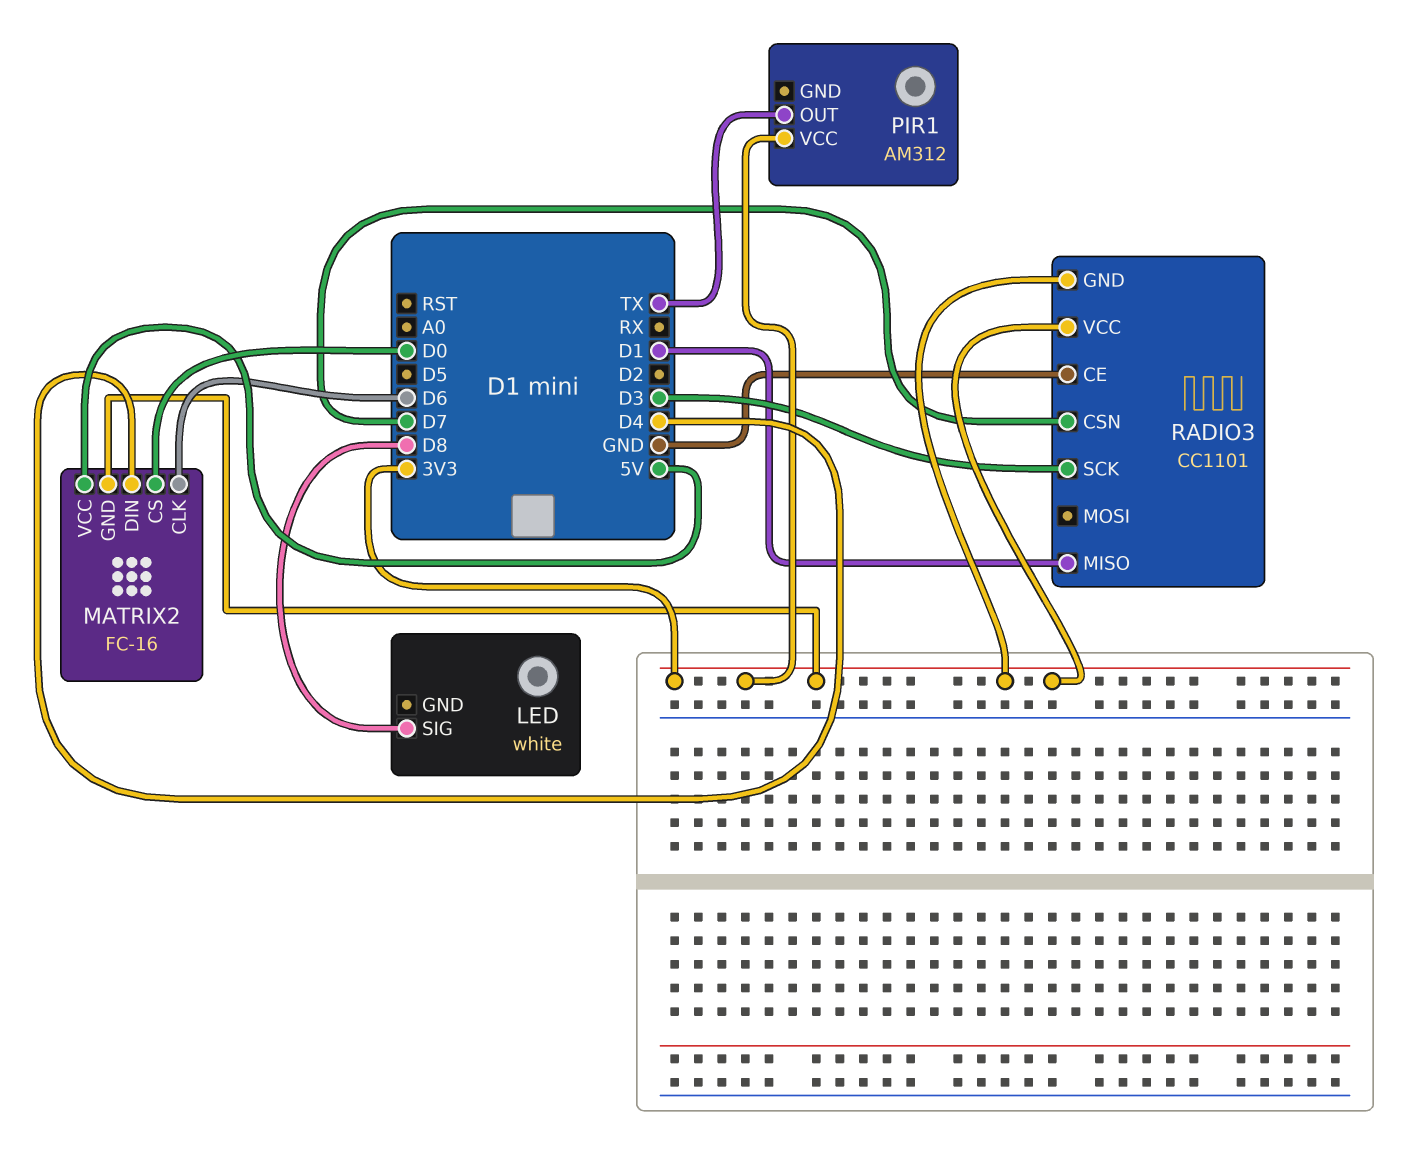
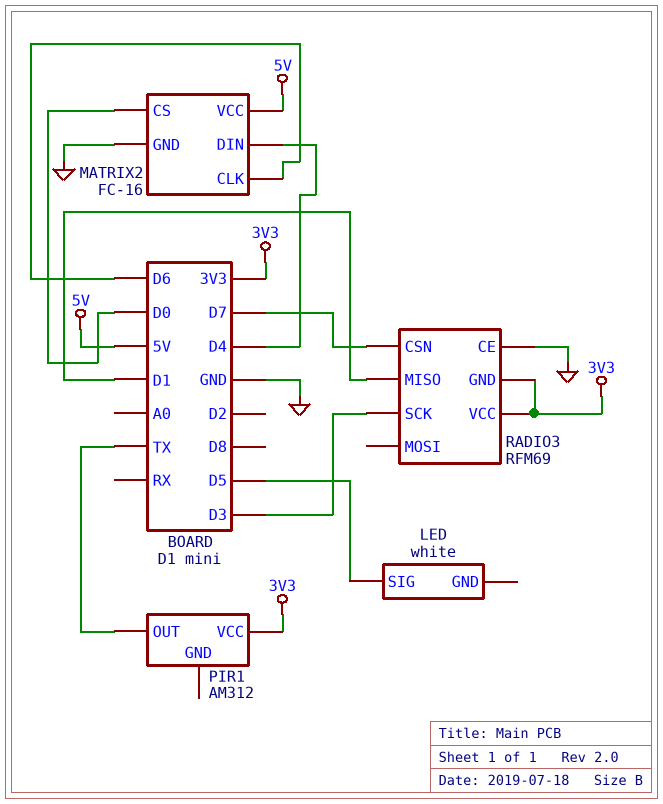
LED pin SIG: D8 -> D5
MATRIX2 pin GND: 3V3 -> GND
RADIO3: CC1101 -> RFM69

